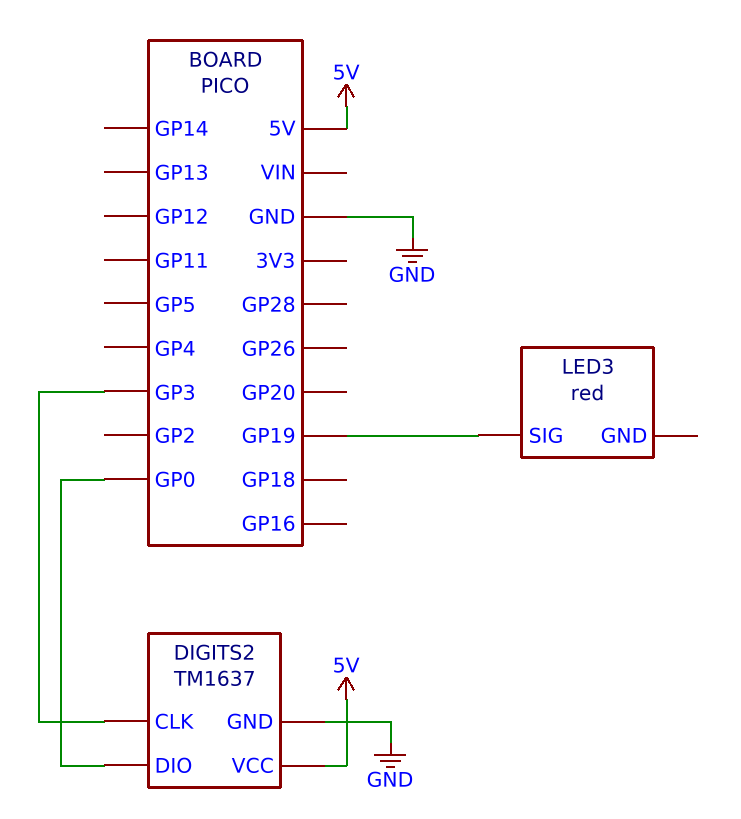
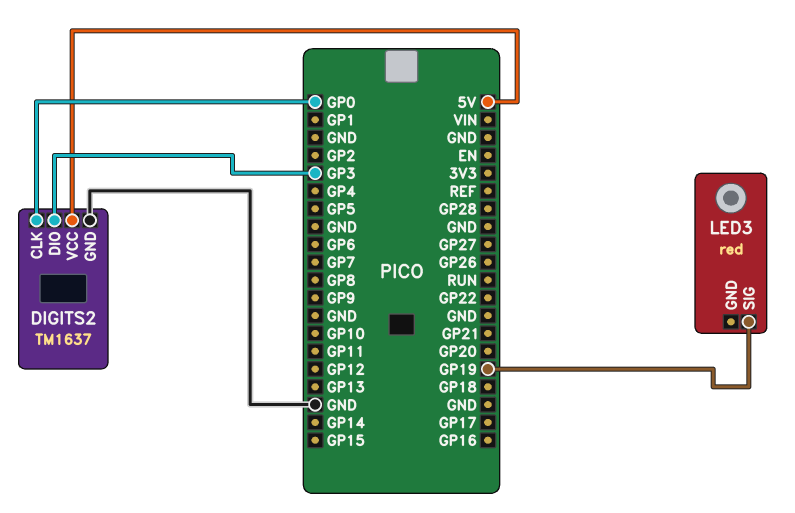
DIGITS2 pin CLK: GP3 -> GP0
DIGITS2 pin DIO: GP0 -> GP3

